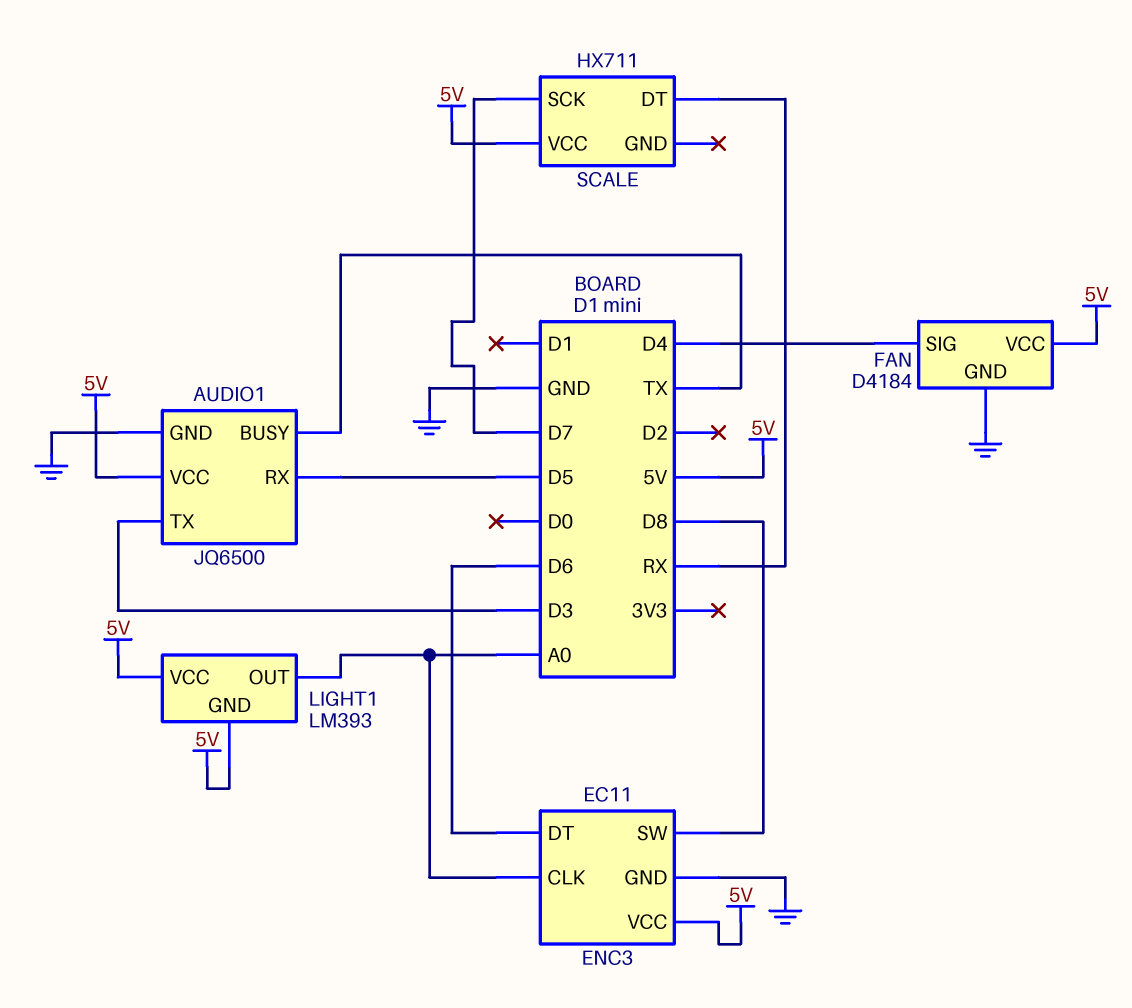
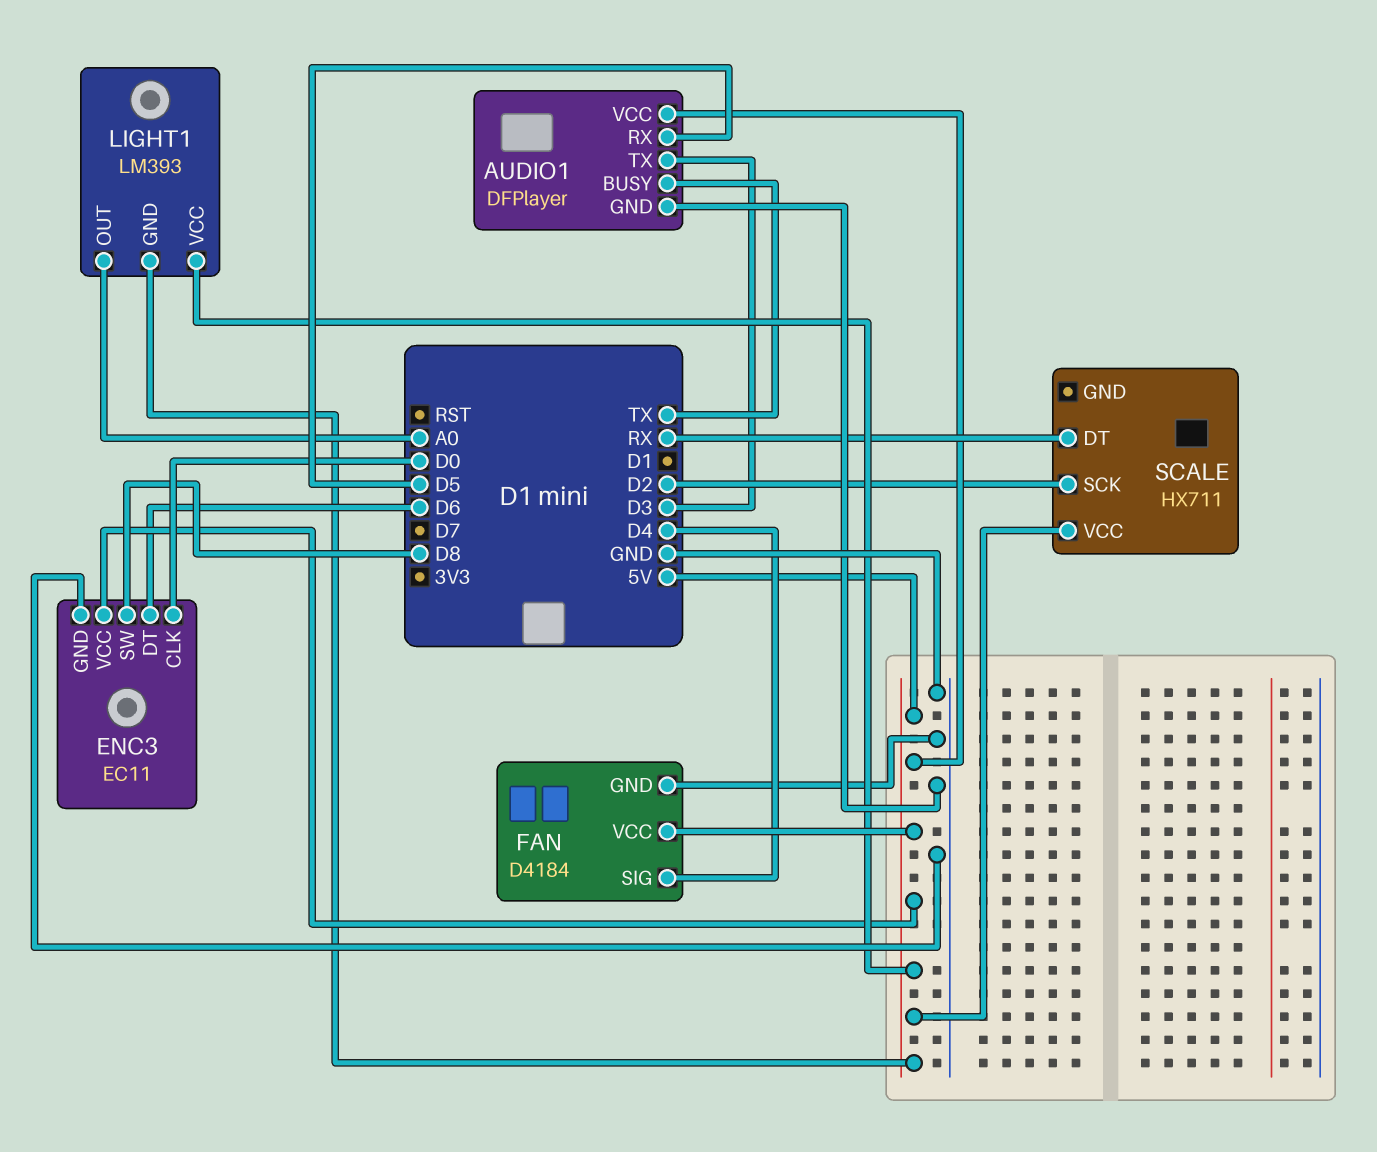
AUDIO1: JQ6500 -> DFPlayer
ENC3 pin CLK: A0 -> D0
SCALE pin SCK: D7 -> D2

